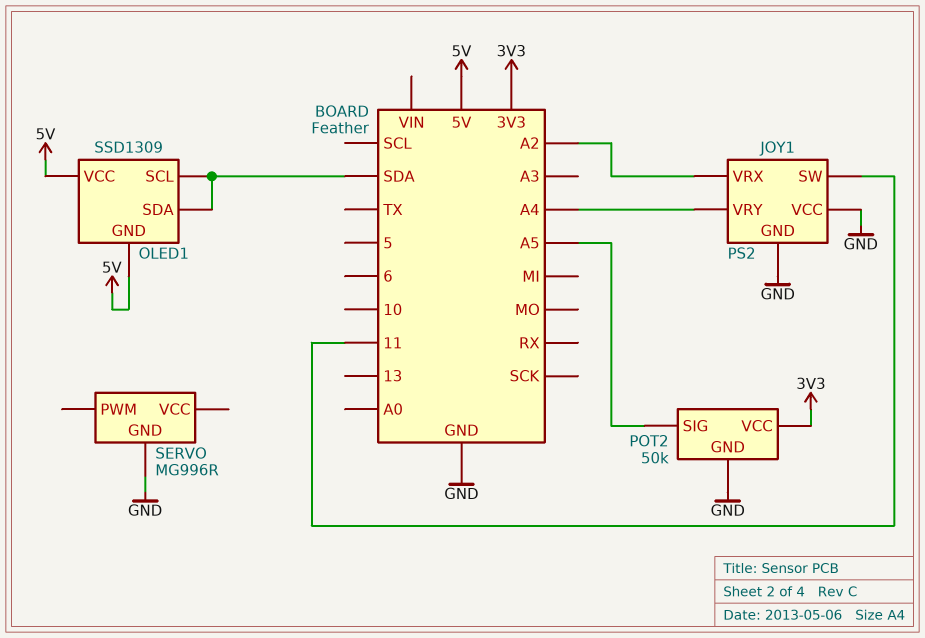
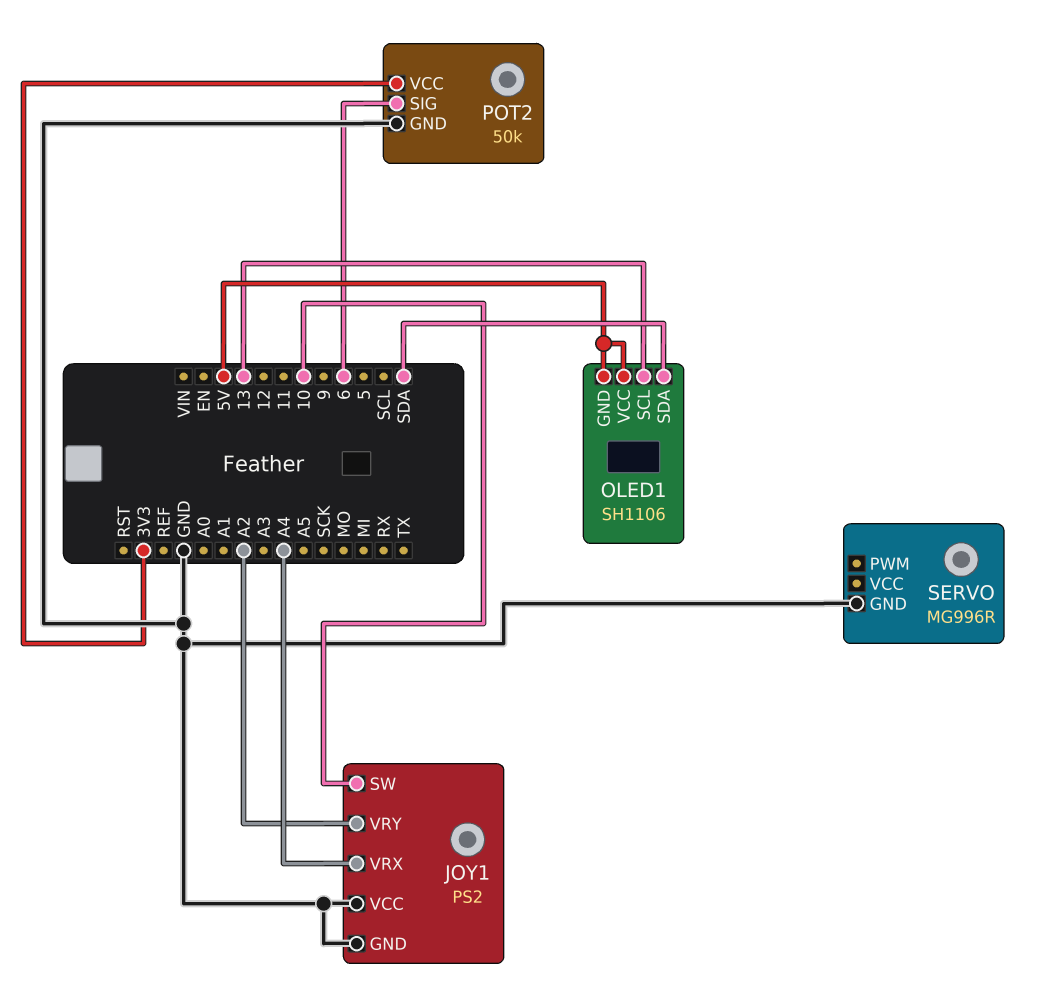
JOY1 pin SW: 11 -> 10
JOY1 pin VRX: A2 -> A4
JOY1 pin VRY: A4 -> A2
OLED1: SSD1309 -> SH1106
OLED1 pin SCL: SDA -> 13
POT2 pin SIG: A5 -> 6

